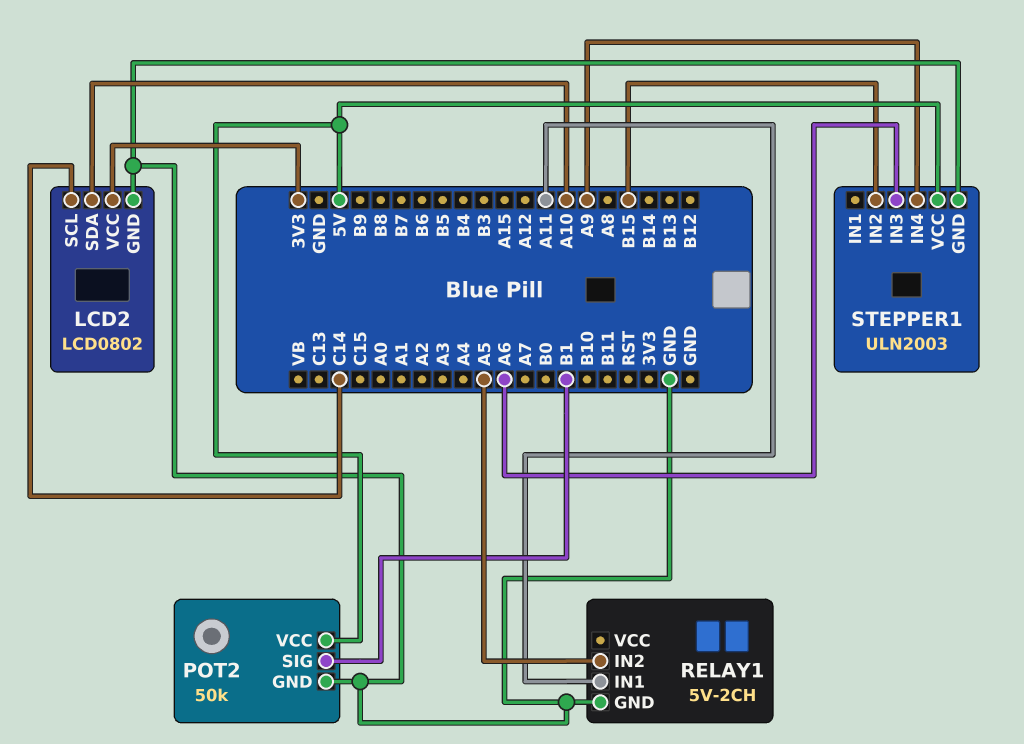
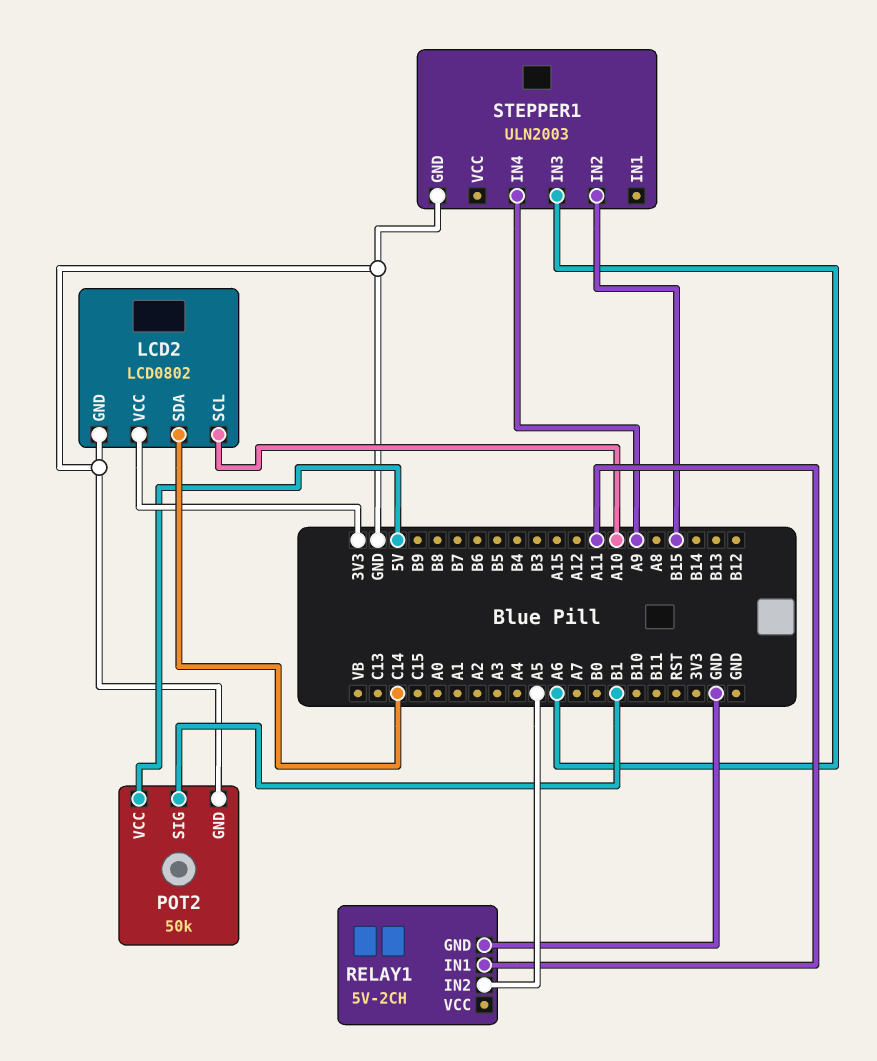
LCD2 pin SCL: C14 -> A10
LCD2 pin SDA: A10 -> C14
STEPPER1 pin VCC: 5V -> none

